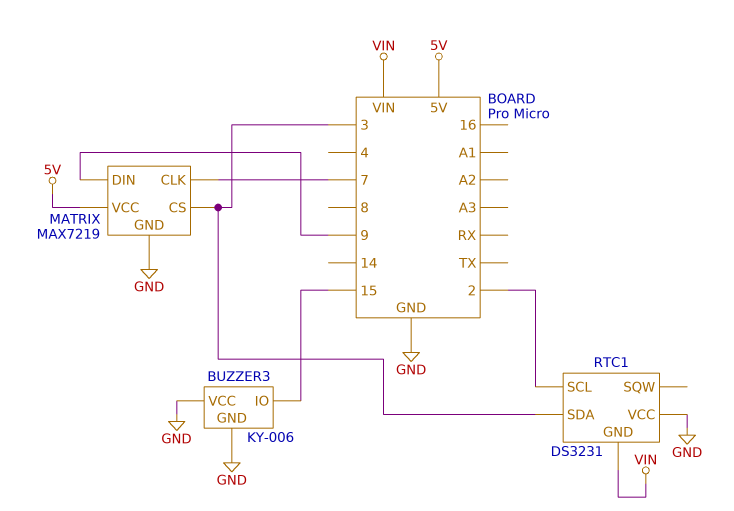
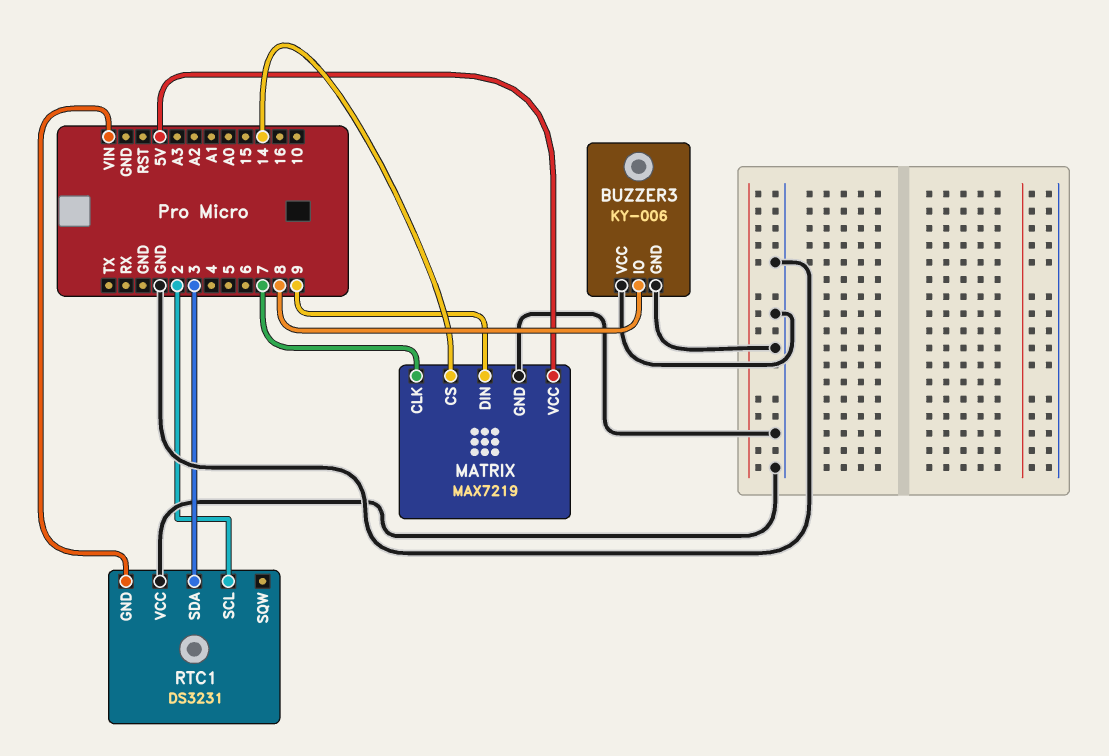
BUZZER3 pin IO: 15 -> 8
MATRIX pin CS: 3 -> 14

